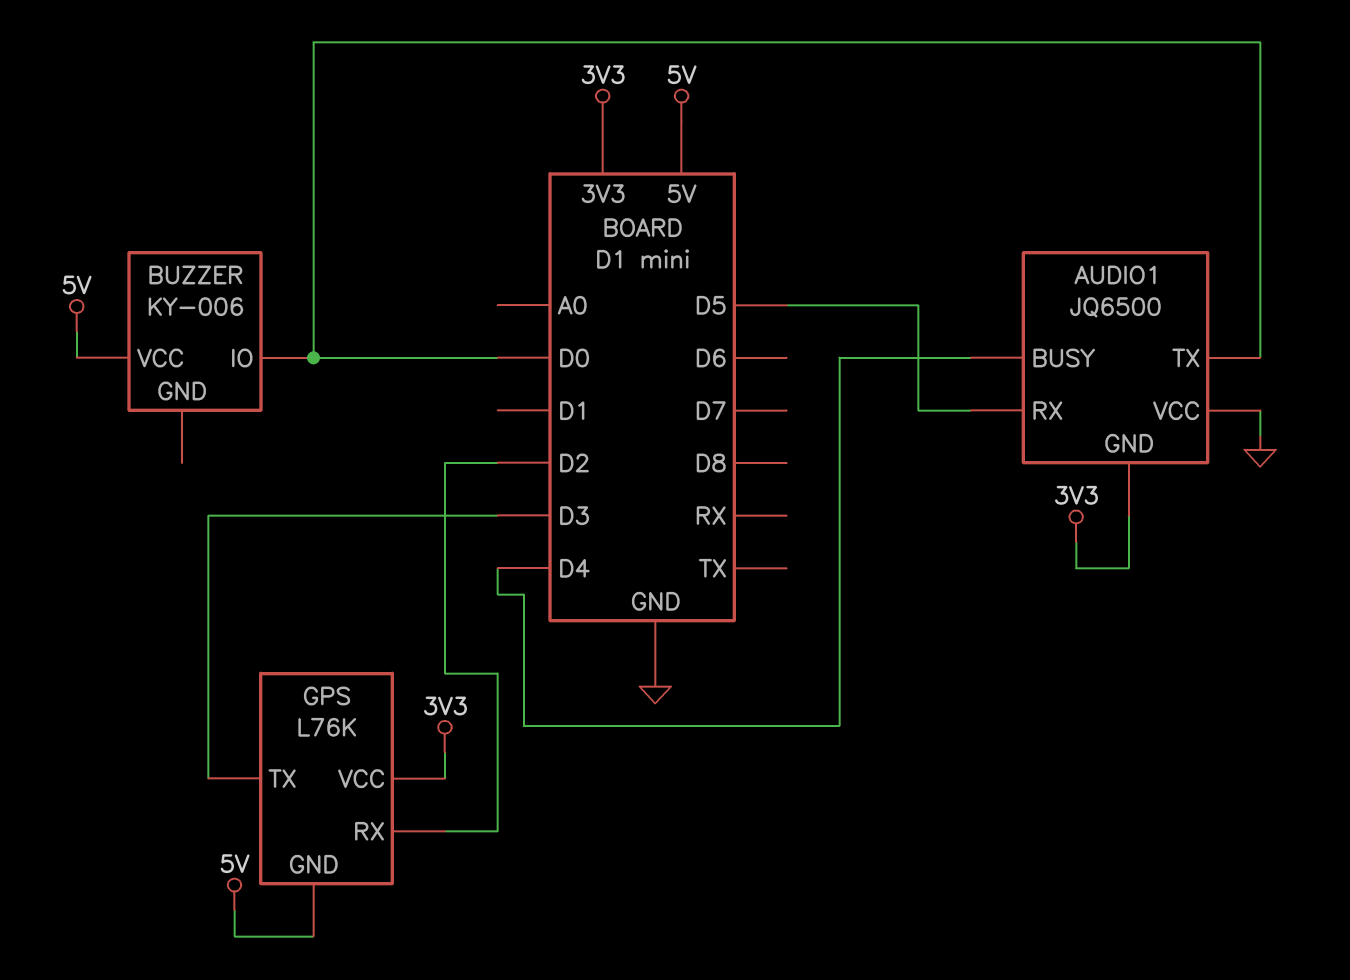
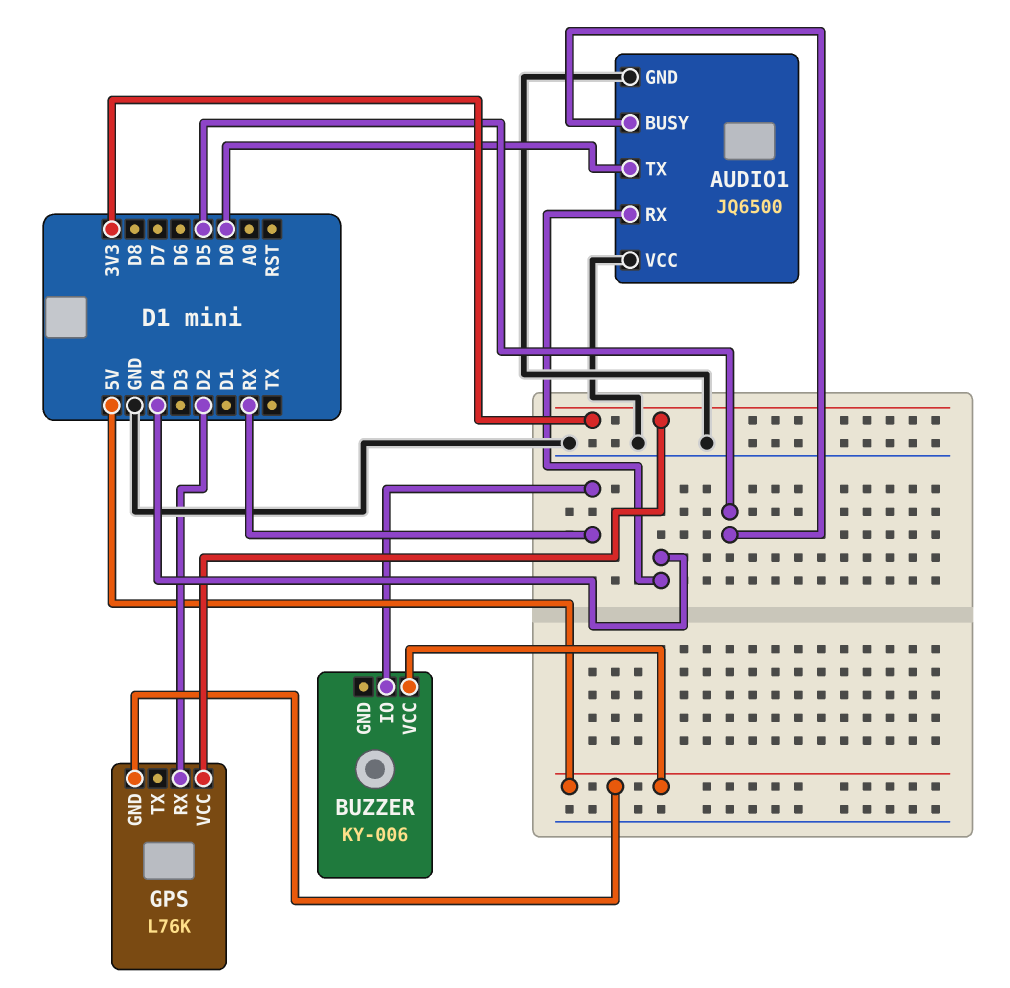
AUDIO1 pin BUSY: D4 -> D5
AUDIO1 pin GND: 3V3 -> GND
AUDIO1 pin RX: D5 -> D4
BUZZER pin IO: D0 -> RX
GPS pin TX: D3 -> none

